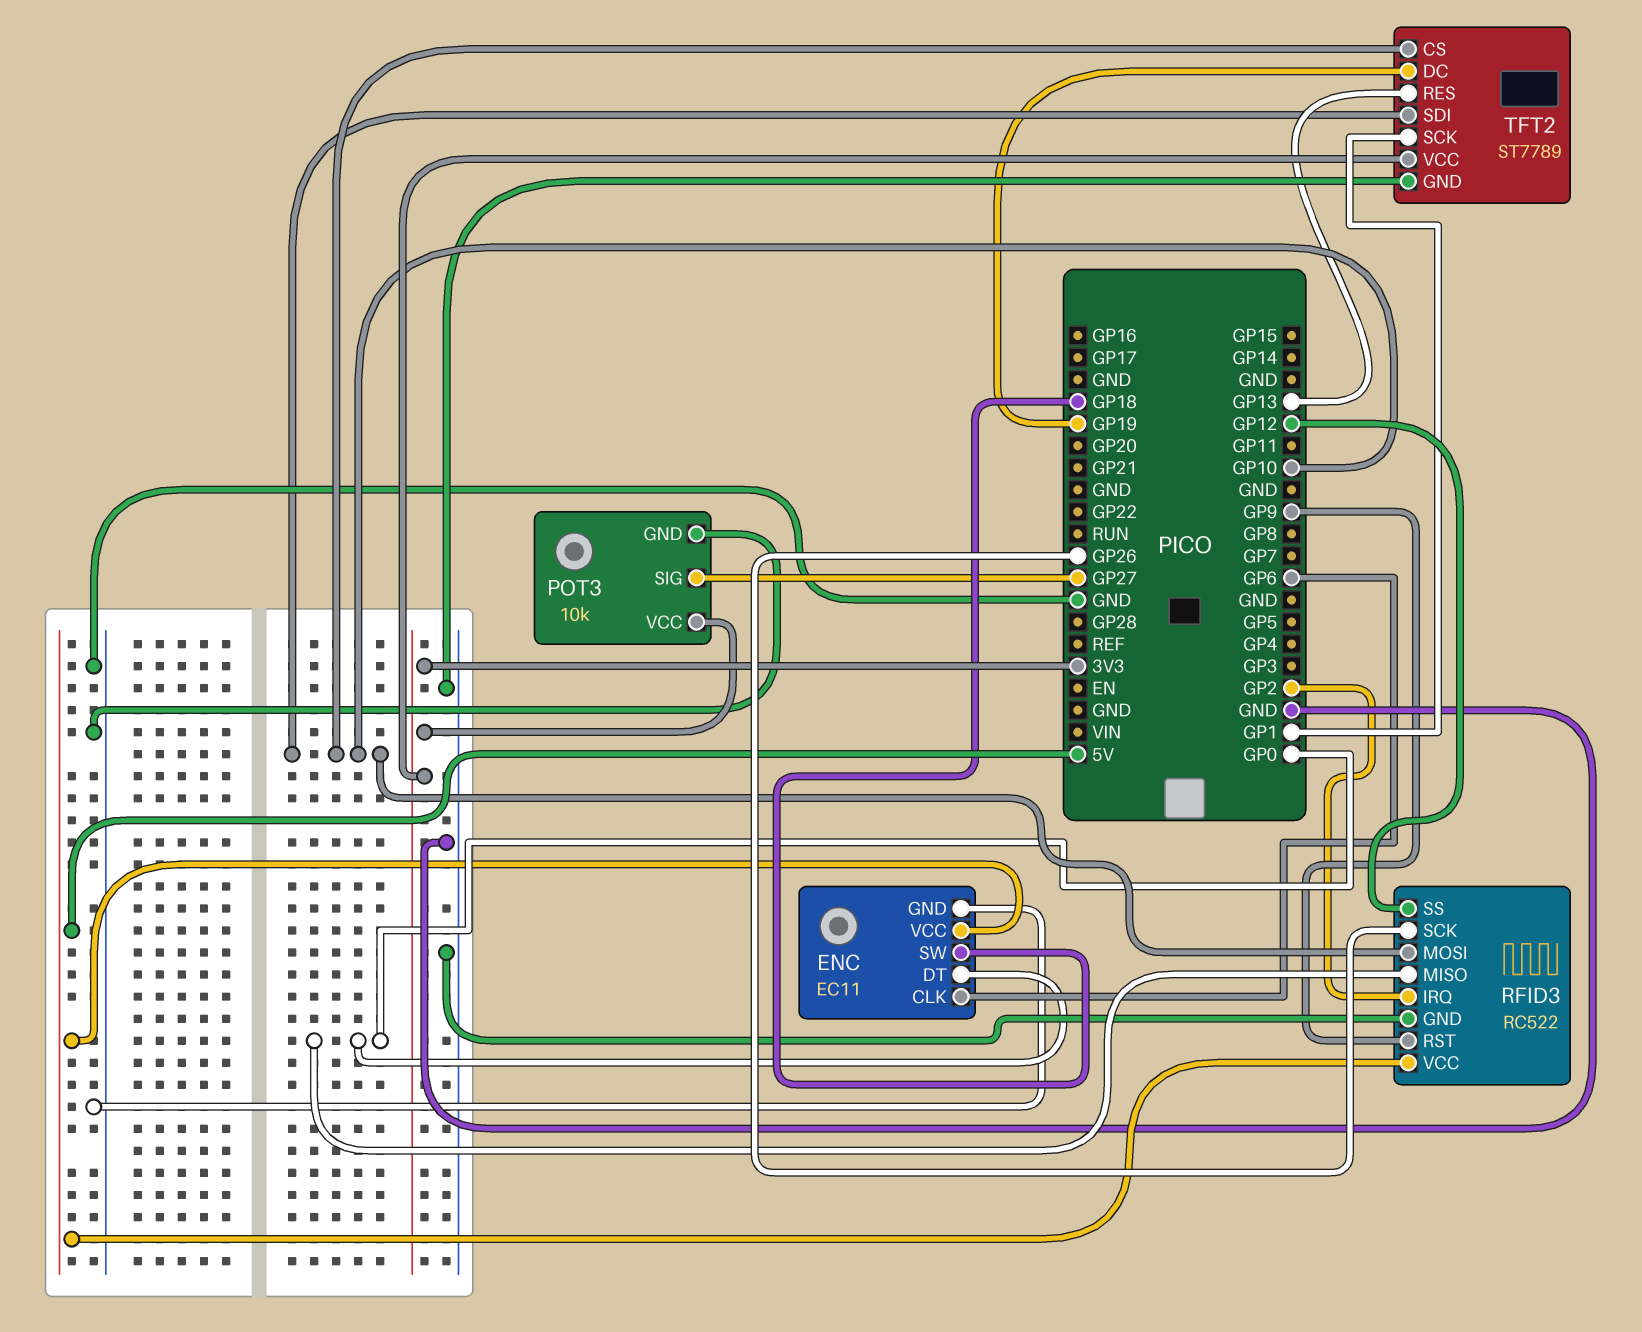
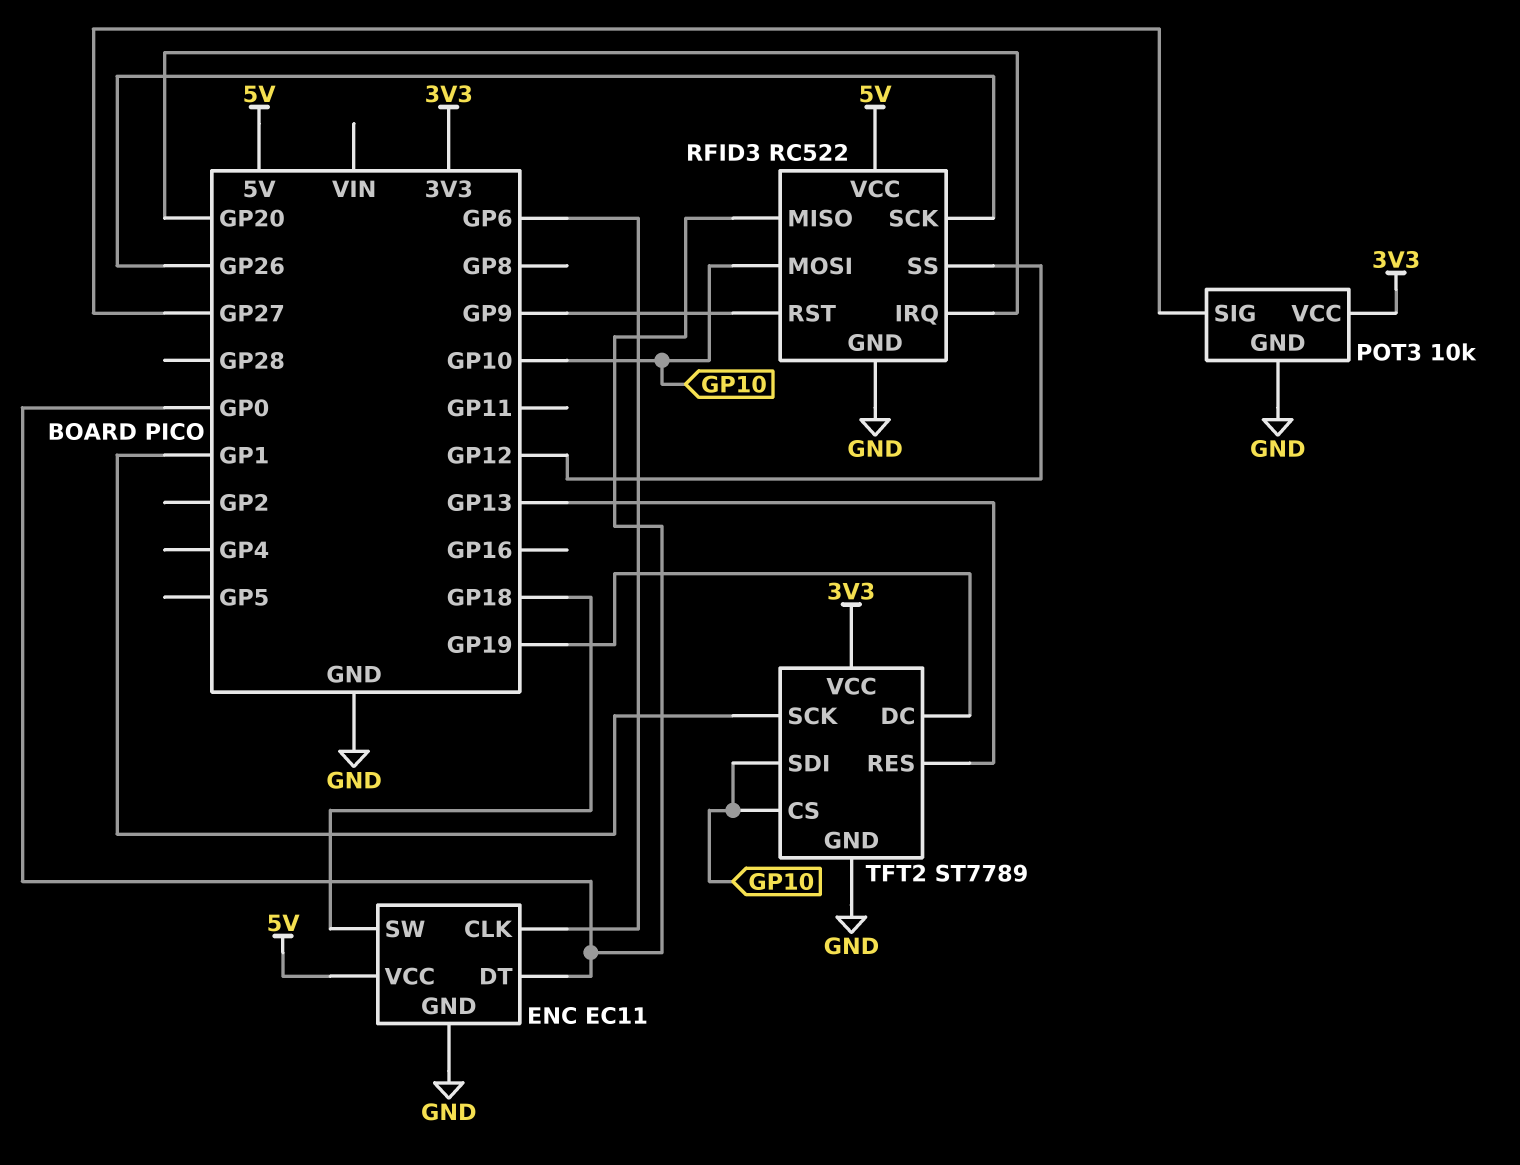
RFID3 pin IRQ: GP2 -> GP20

